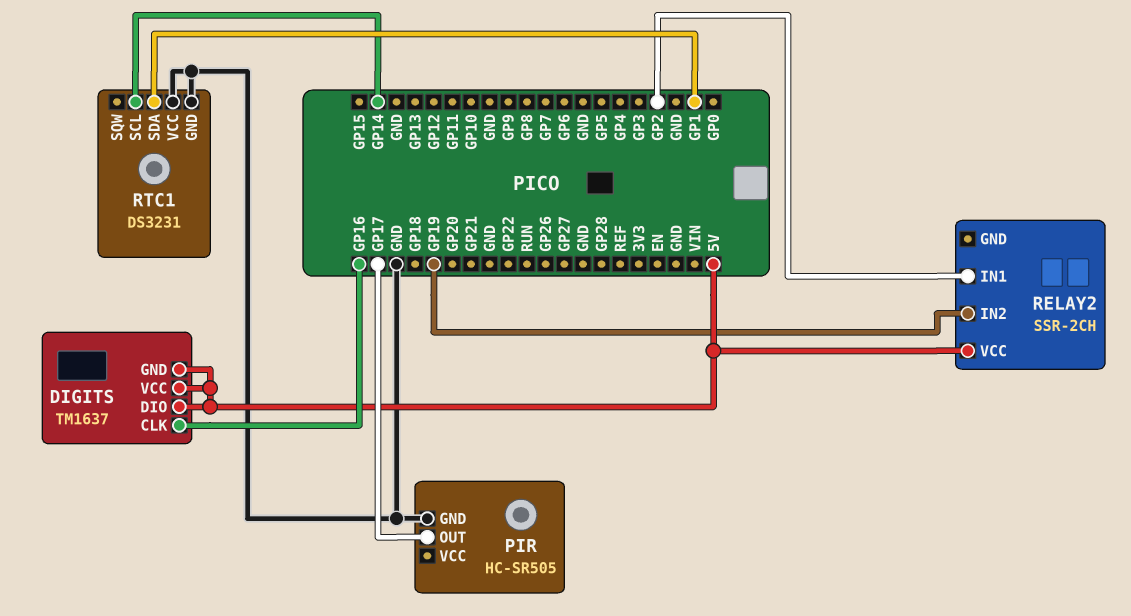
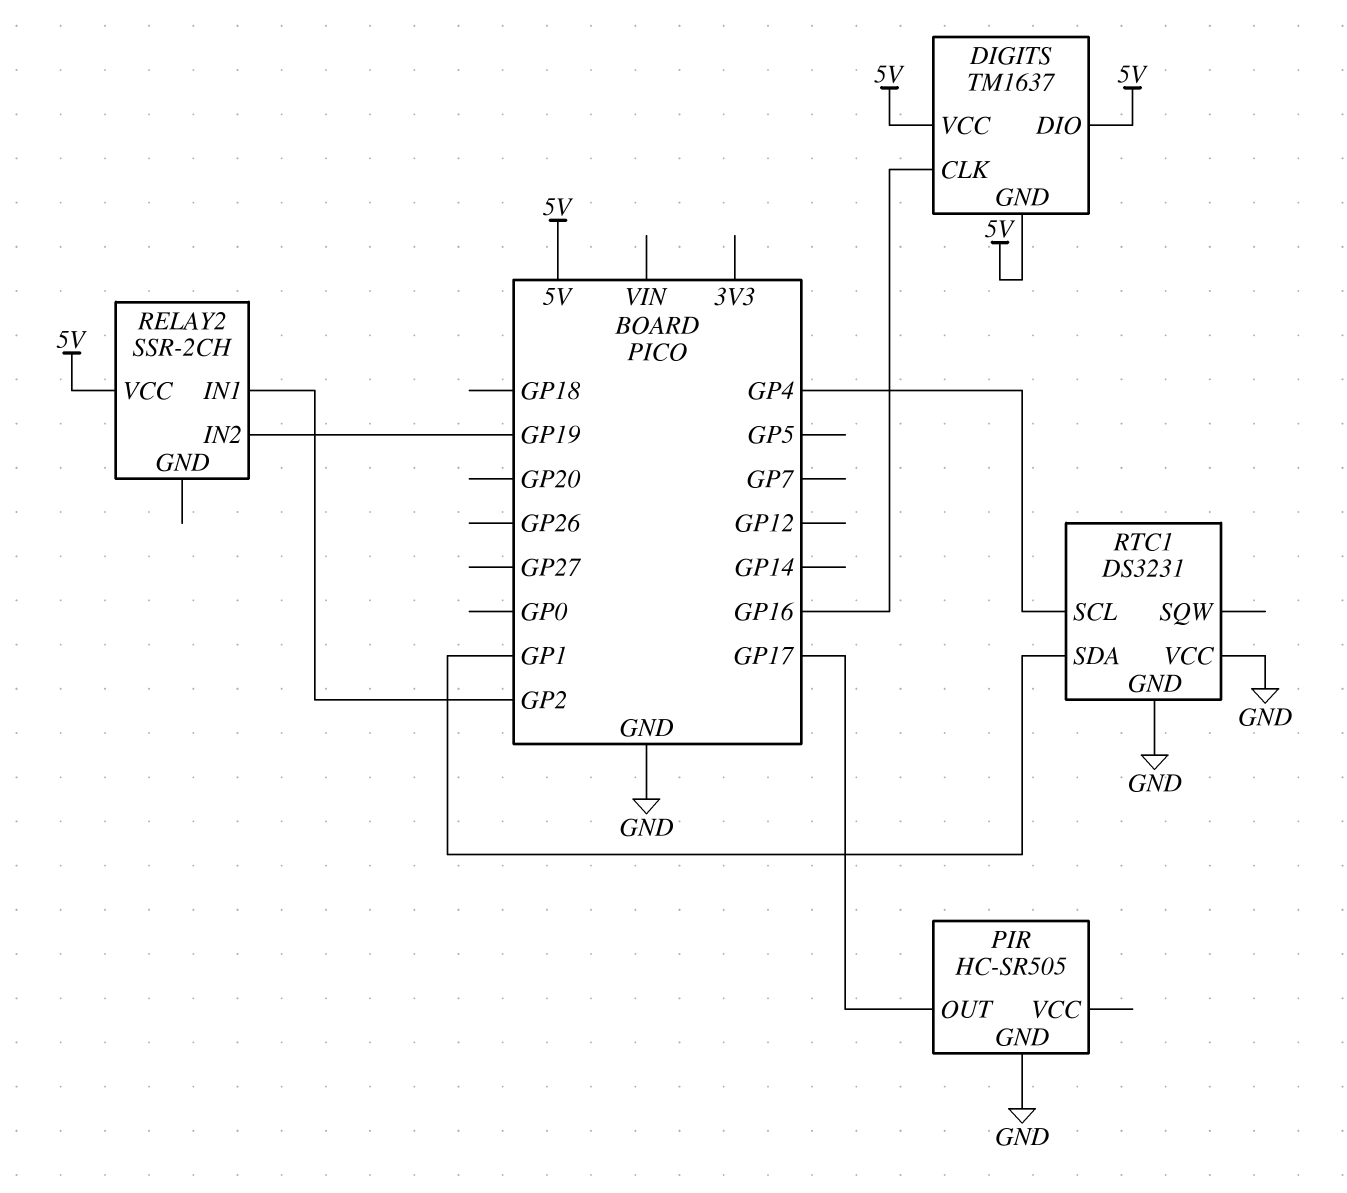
RTC1 pin SCL: GP14 -> GP4

